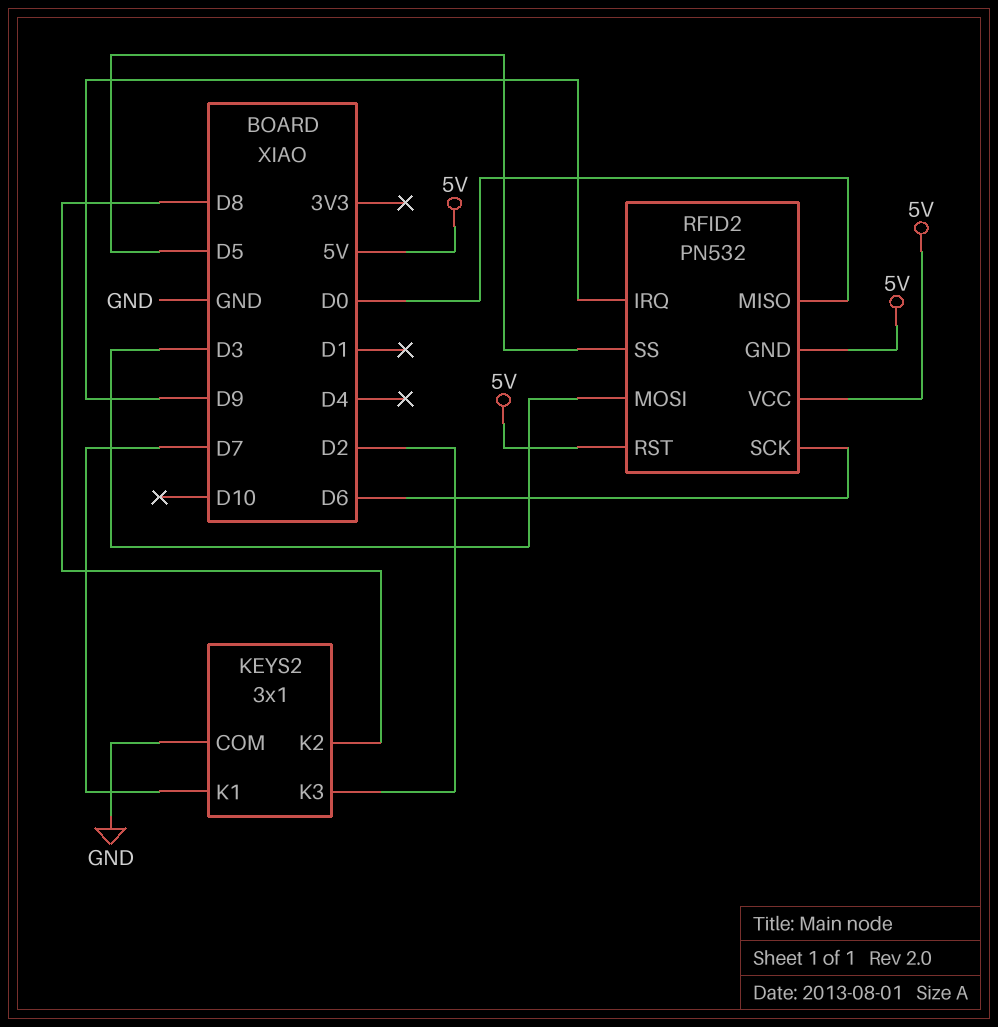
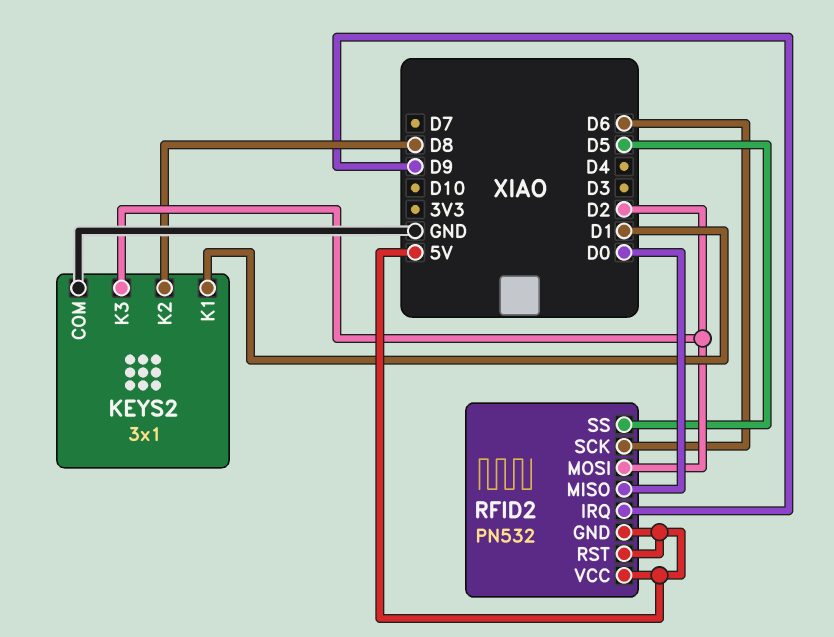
KEYS2 pin K1: D7 -> D1
RFID2 pin MOSI: D3 -> D2

